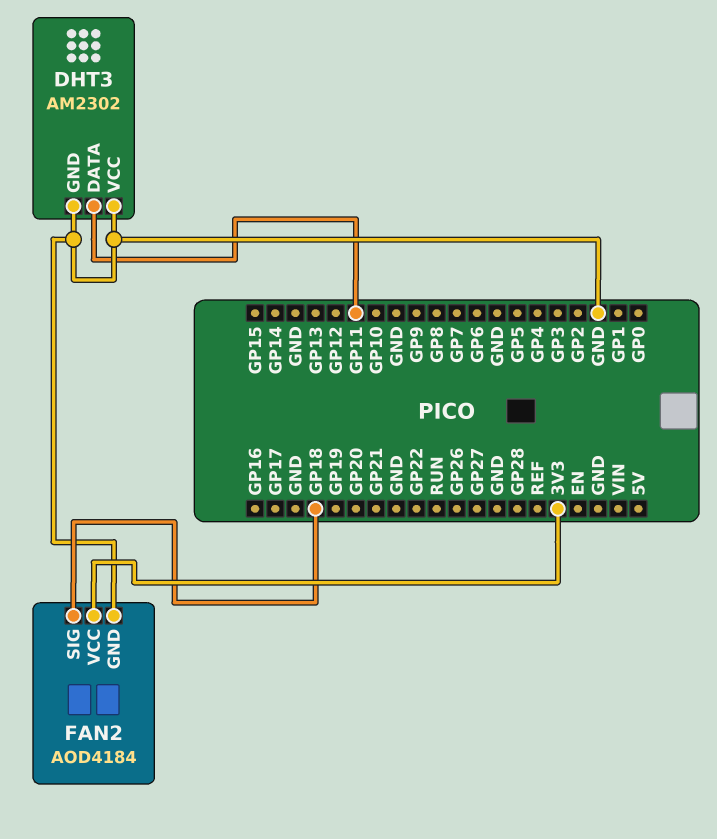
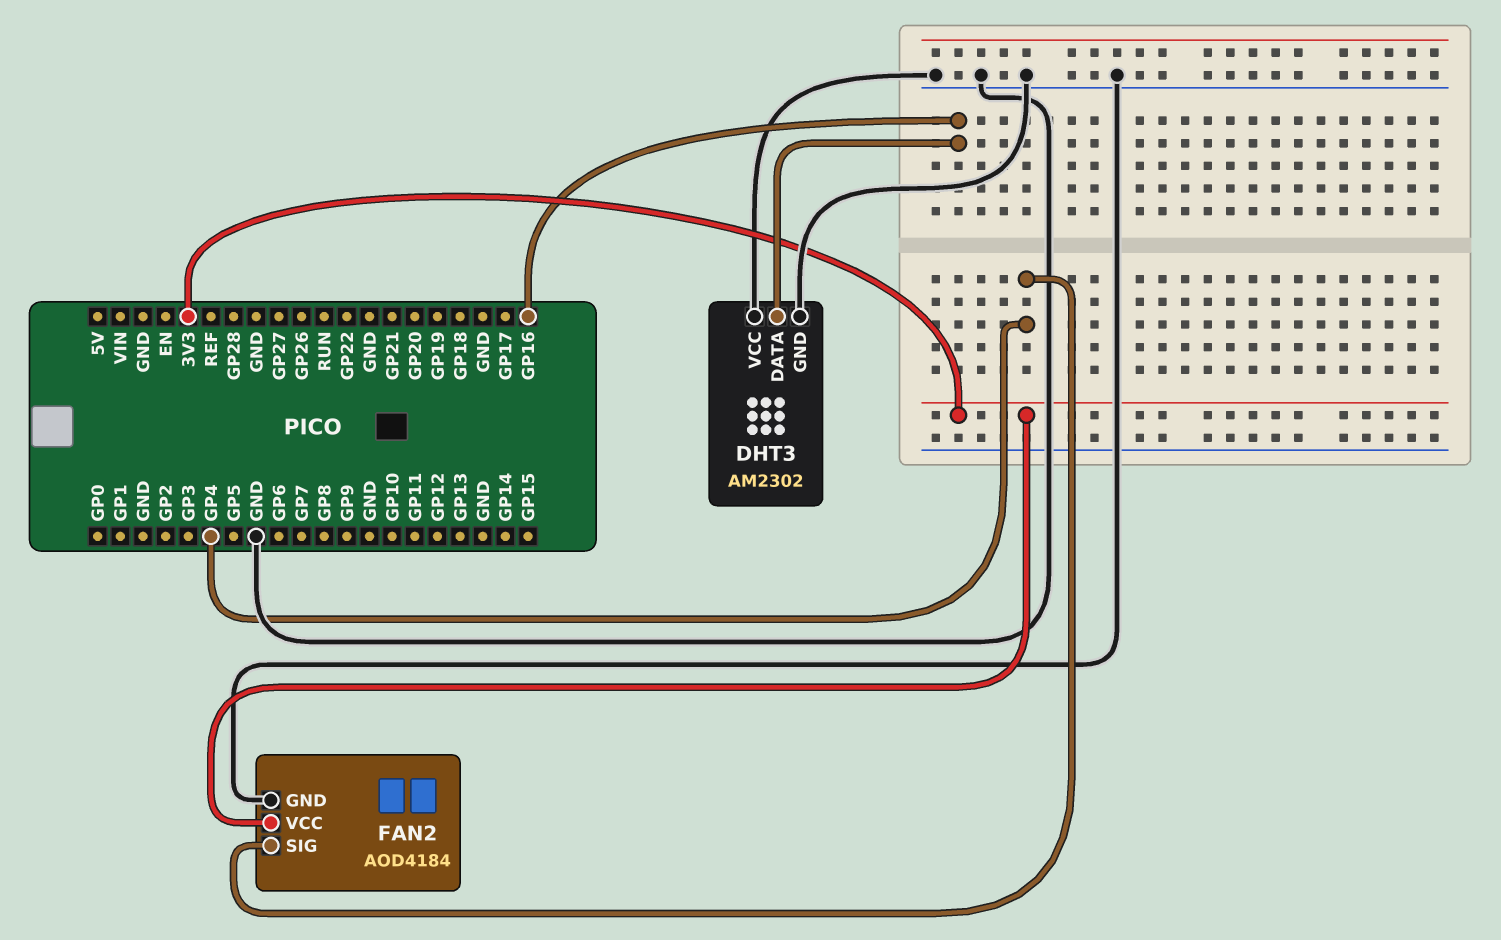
DHT3 pin DATA: GP11 -> GP16
FAN2 pin SIG: GP18 -> GP4

